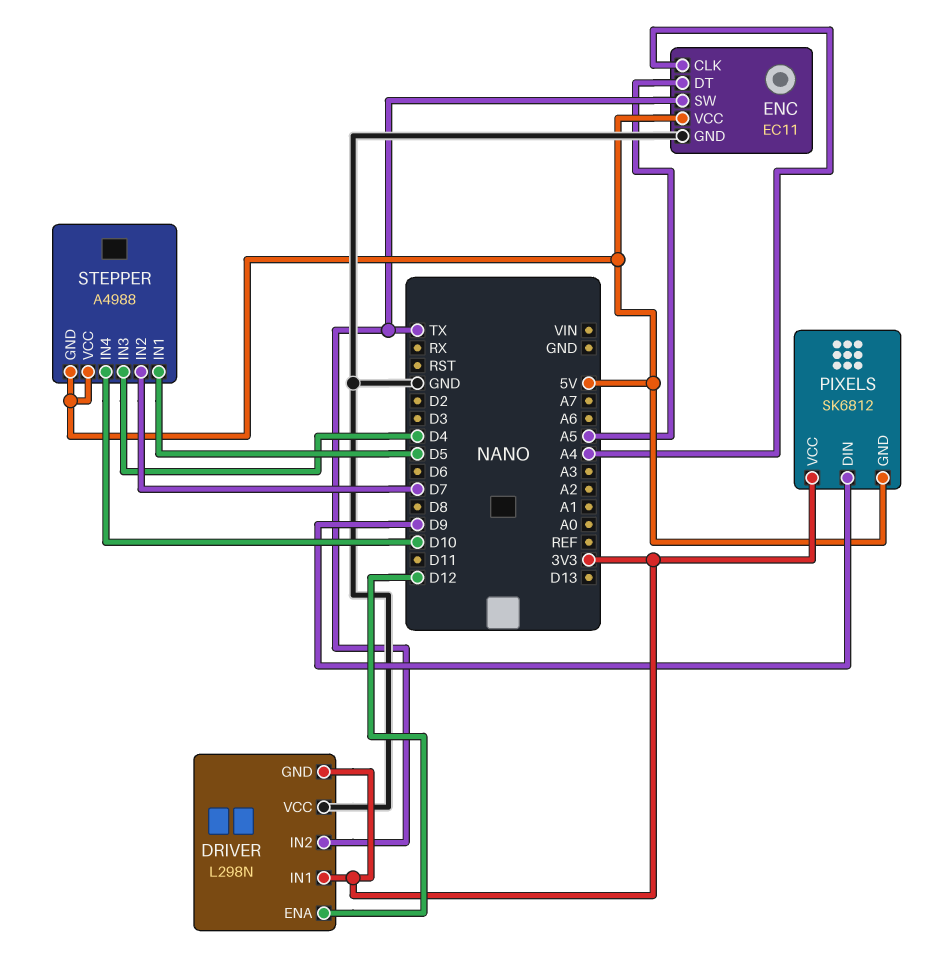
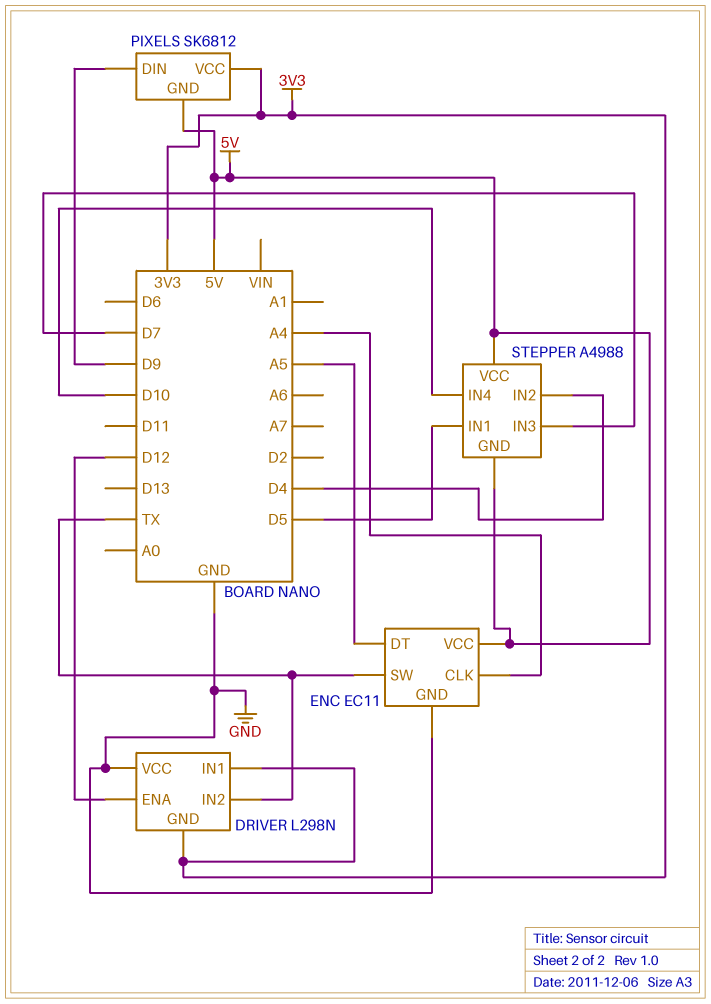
STEPPER pin IN2: D7 -> D4
STEPPER pin IN3: D4 -> D7

